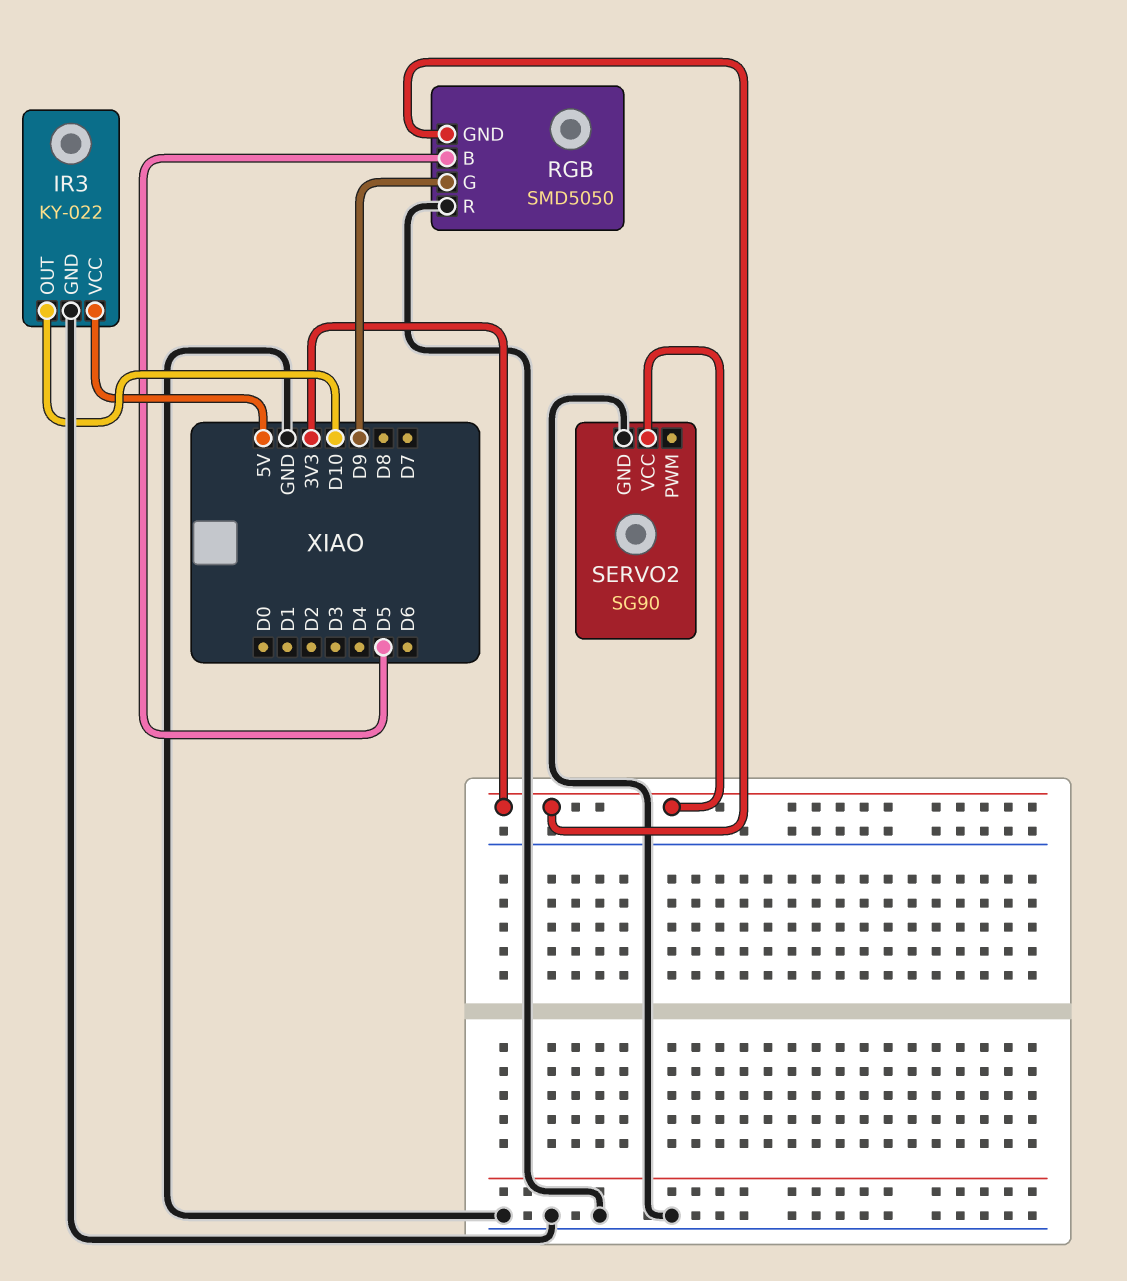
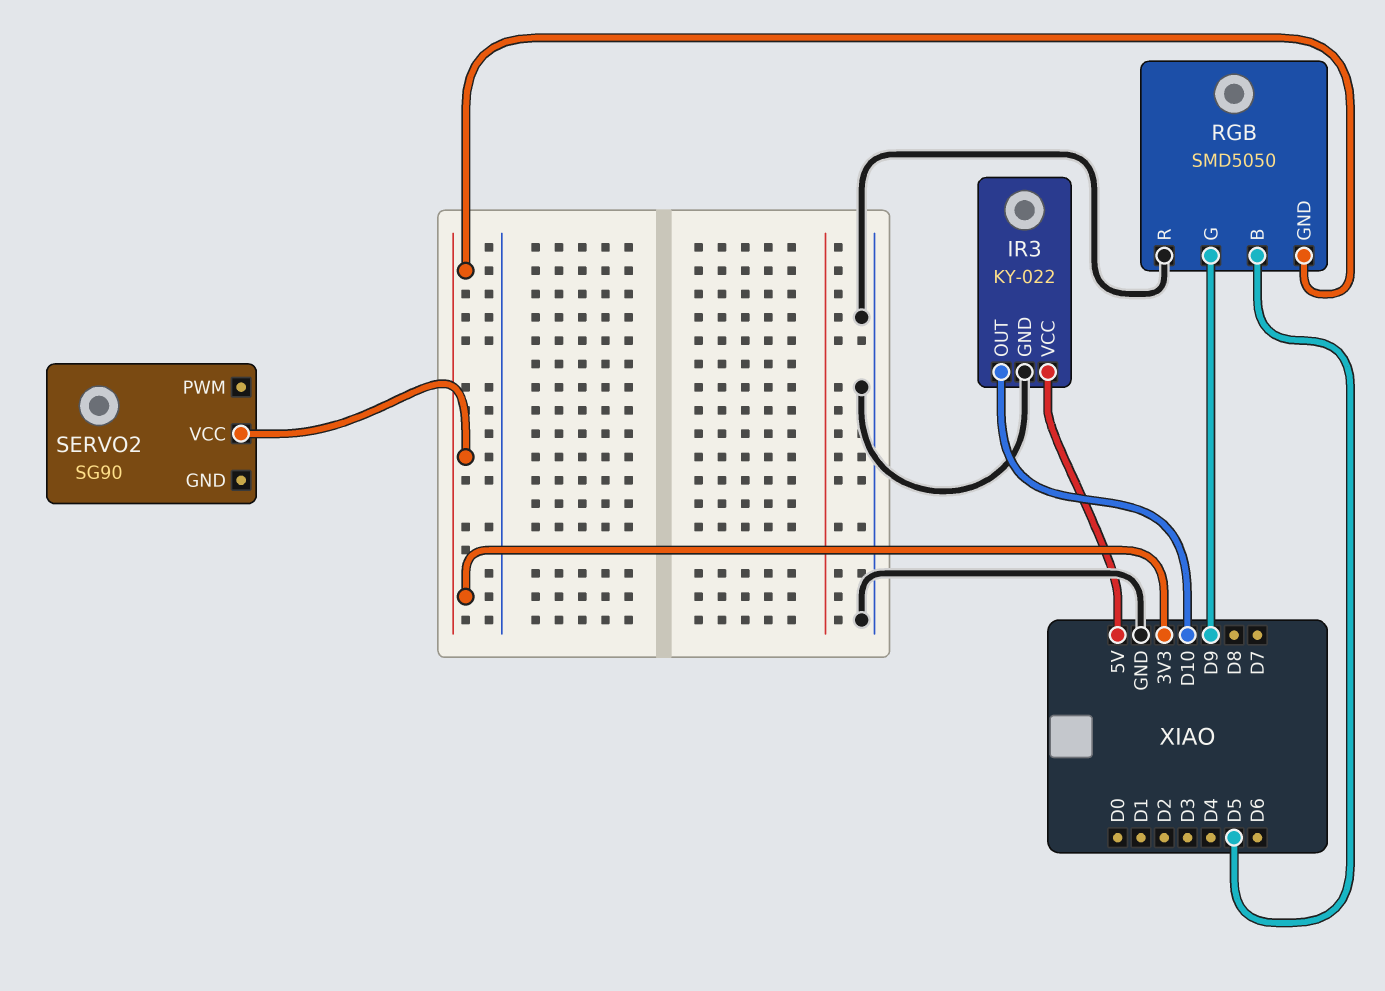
SERVO2 pin GND: GND -> none

